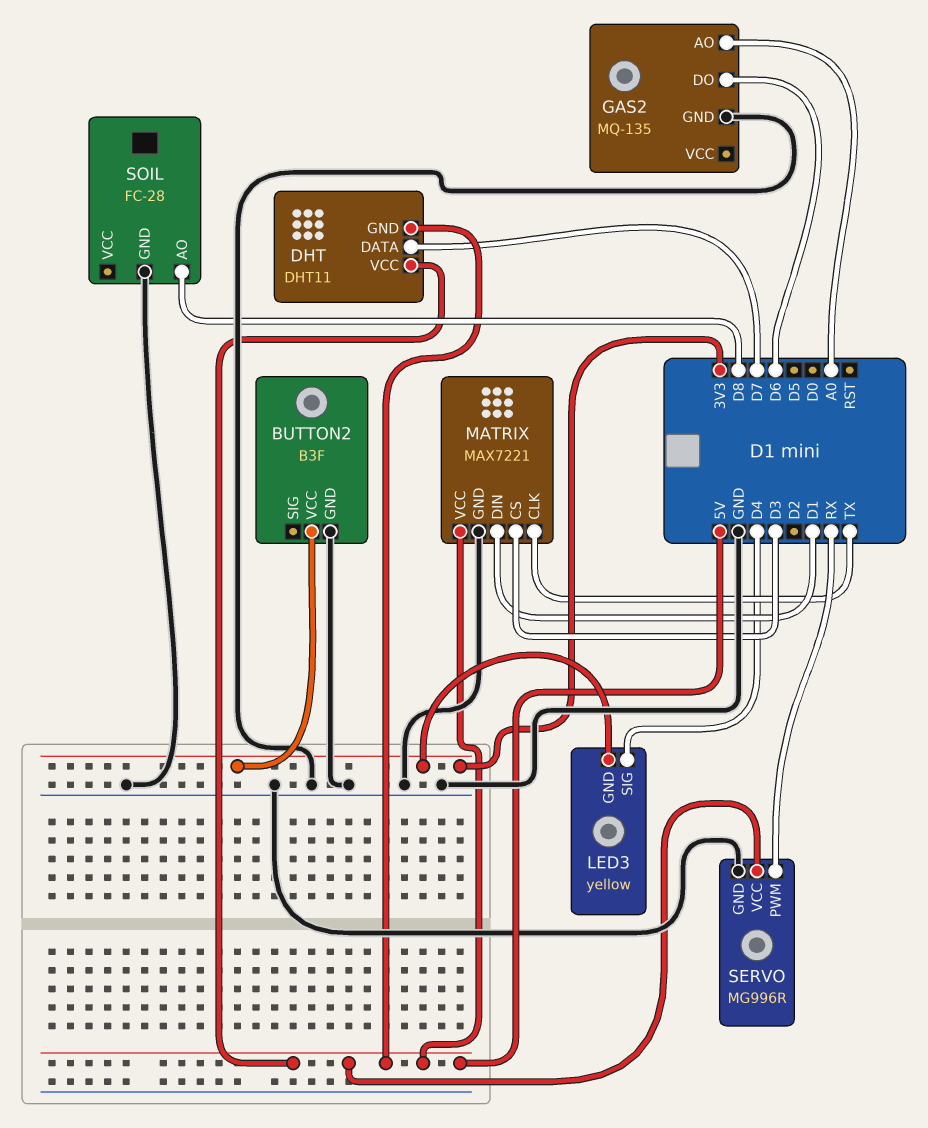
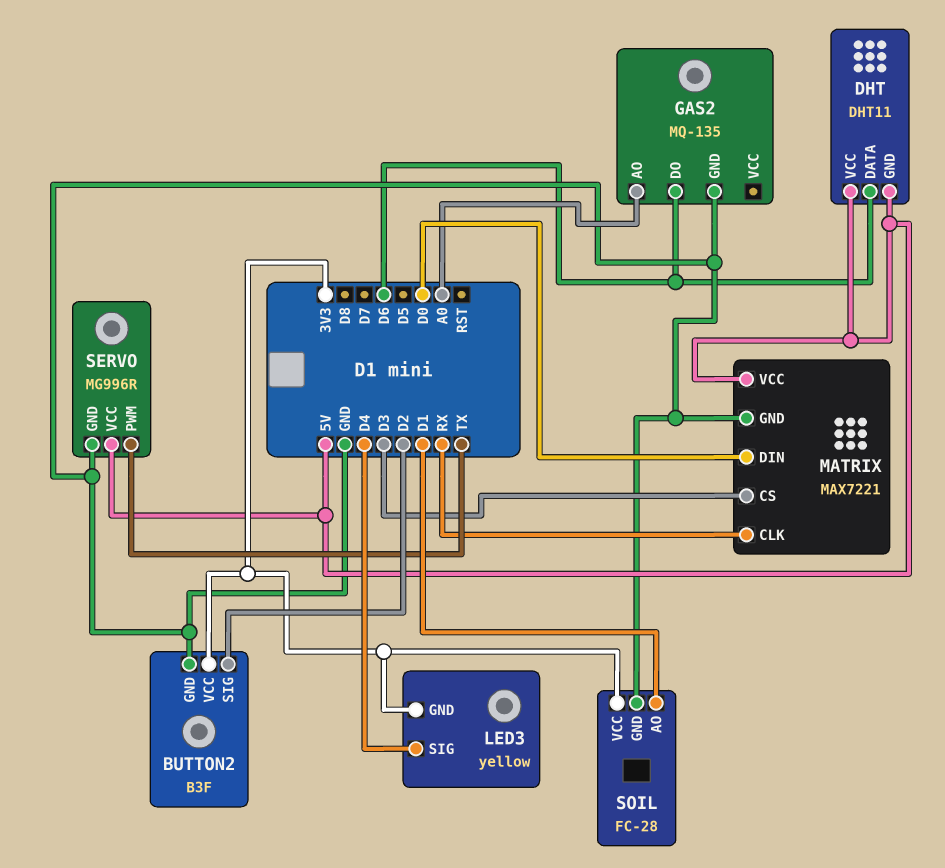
BUTTON2 pin SIG: none -> D2
DHT pin DATA: D7 -> D6
MATRIX pin CLK: TX -> RX
MATRIX pin DIN: D1 -> D0
SERVO pin PWM: RX -> TX
SOIL pin AO: D8 -> D1
SOIL pin VCC: none -> 3V3

